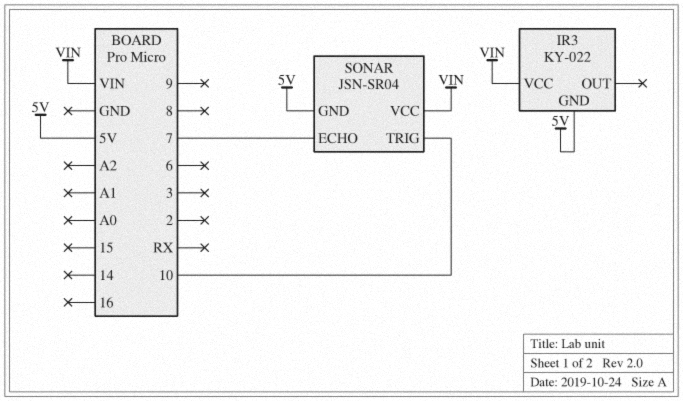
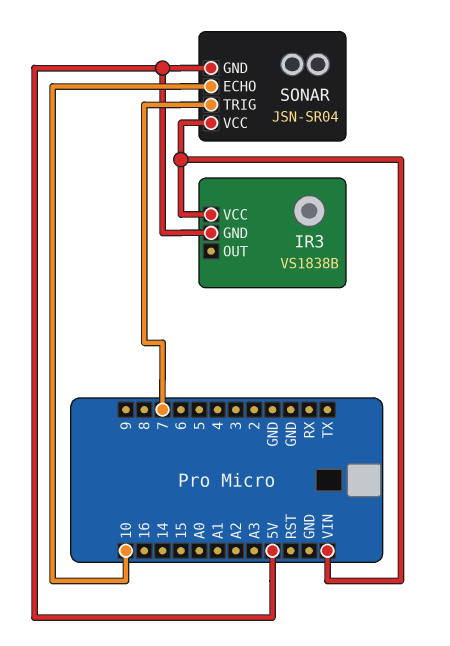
IR3: KY-022 -> VS1838B
SONAR pin ECHO: 7 -> 10
SONAR pin TRIG: 10 -> 7

